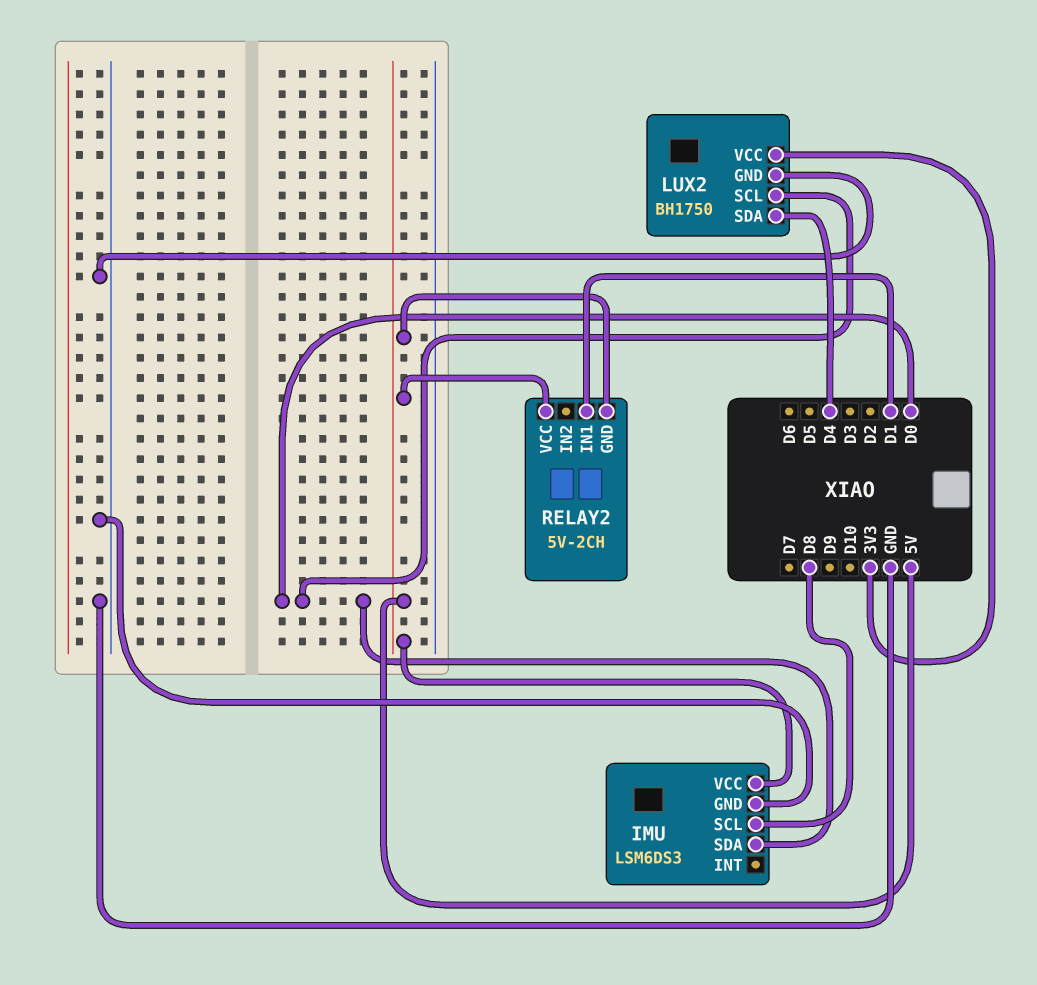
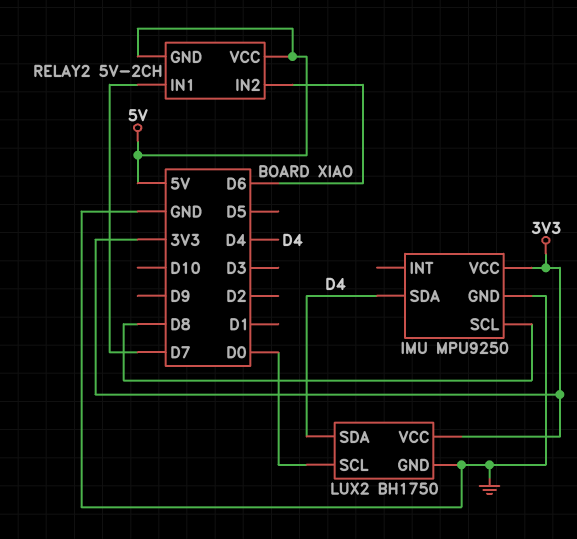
IMU: LSM6DS3 -> MPU9250
IMU pin SDA: D0 -> D4
IMU pin VCC: 5V -> 3V3
RELAY2 pin IN1: D1 -> D7
RELAY2 pin IN2: none -> D6

